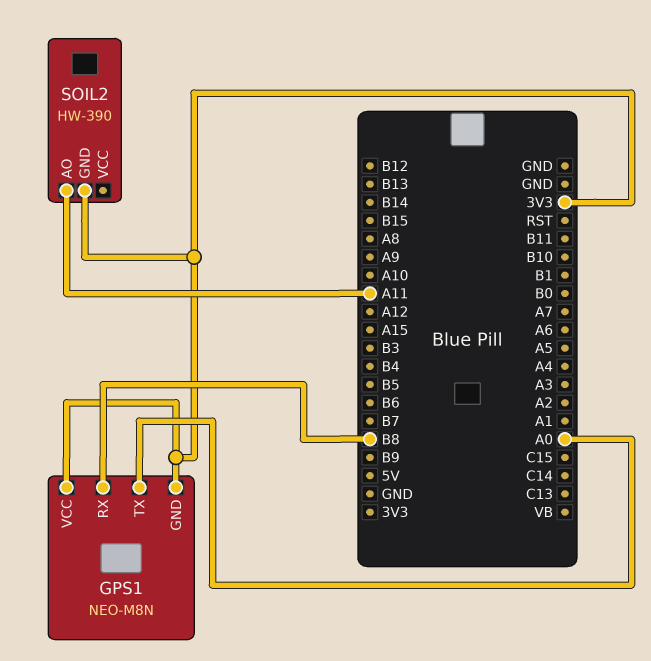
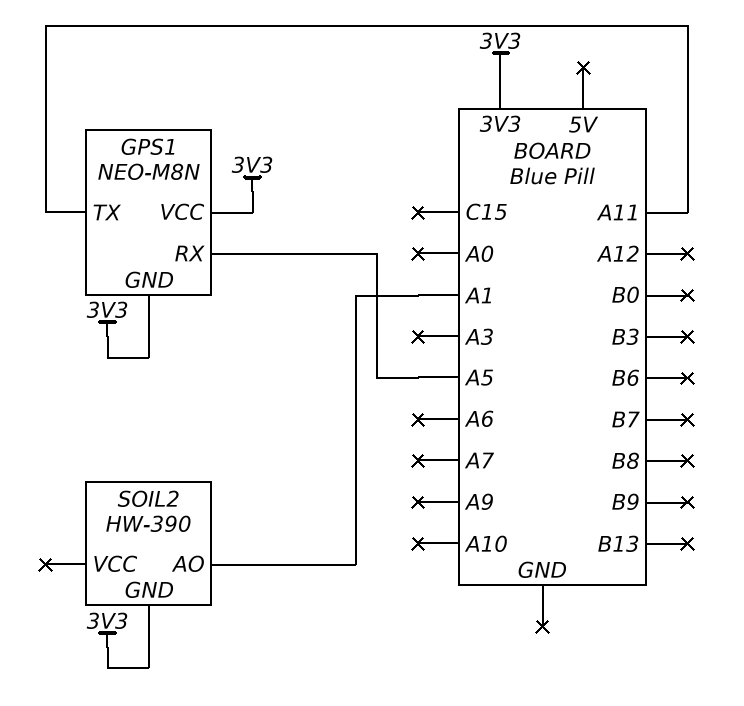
GPS1 pin RX: B8 -> A5
GPS1 pin TX: A0 -> A11
SOIL2 pin AO: A11 -> A1

